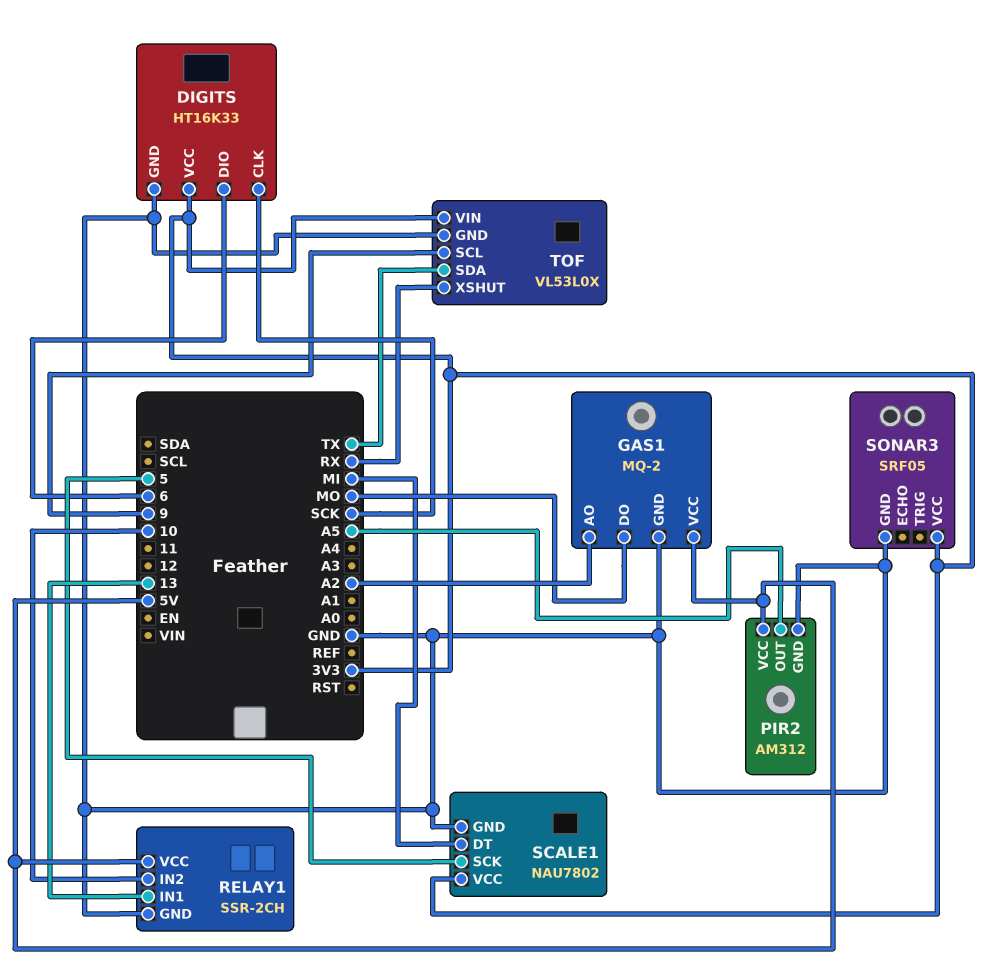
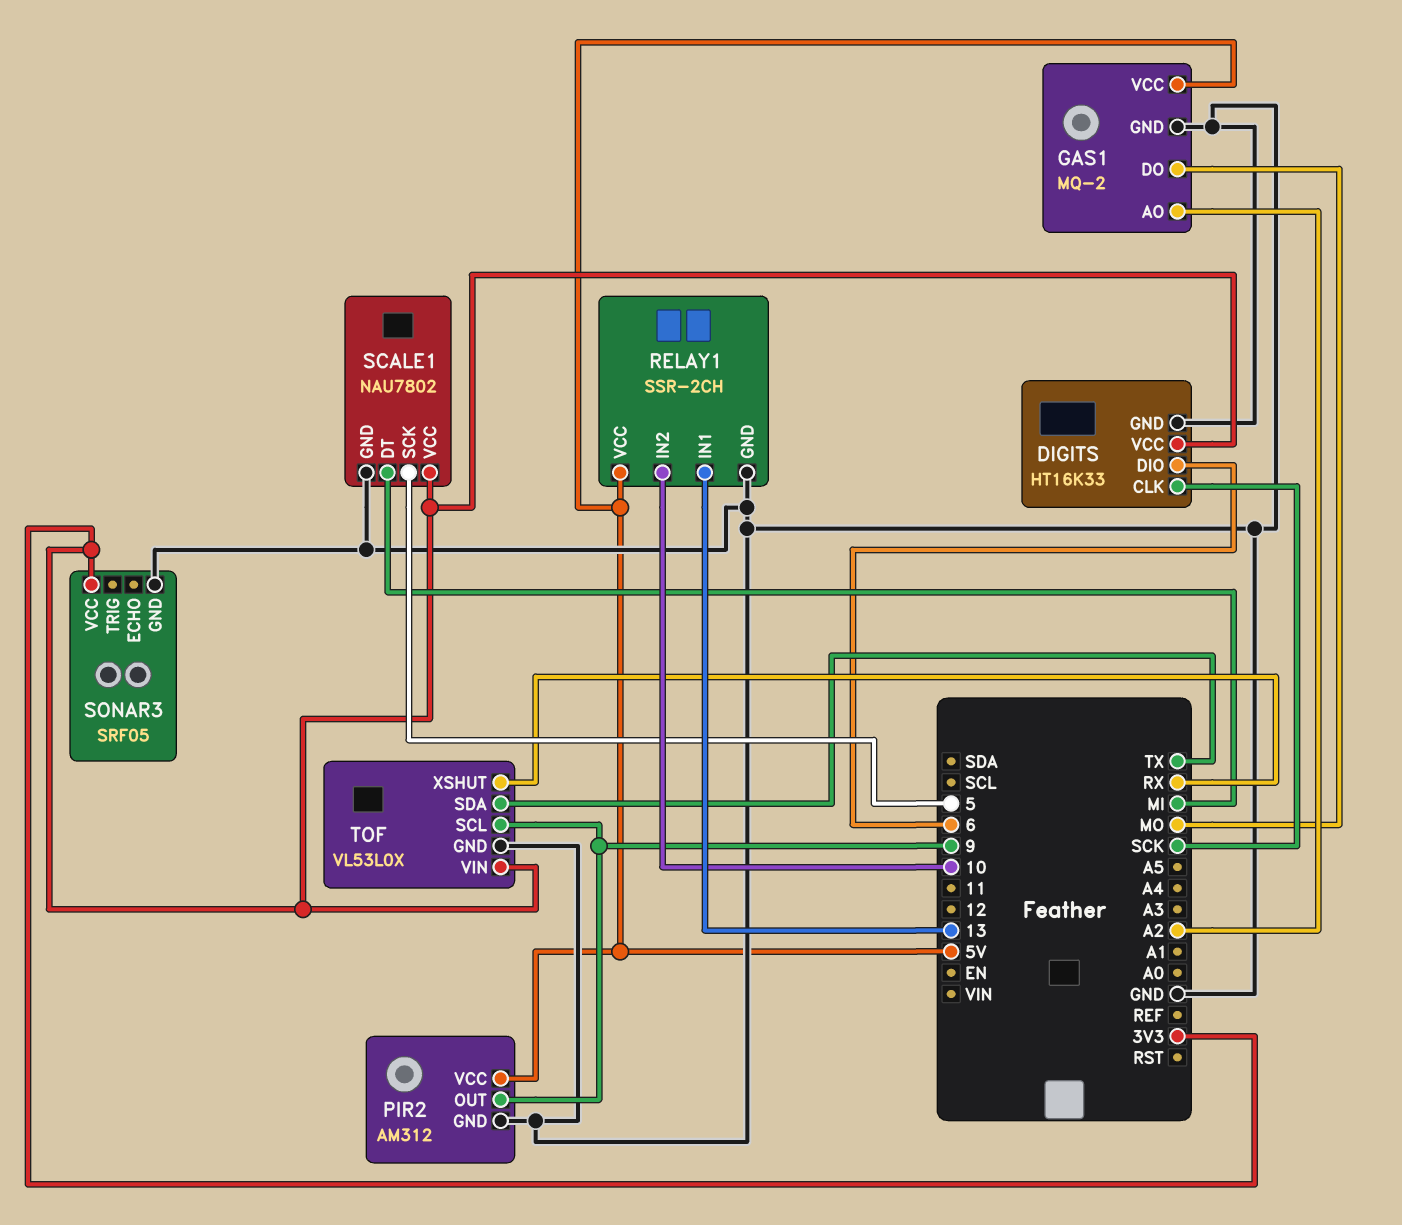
PIR2 pin OUT: A5 -> 9

